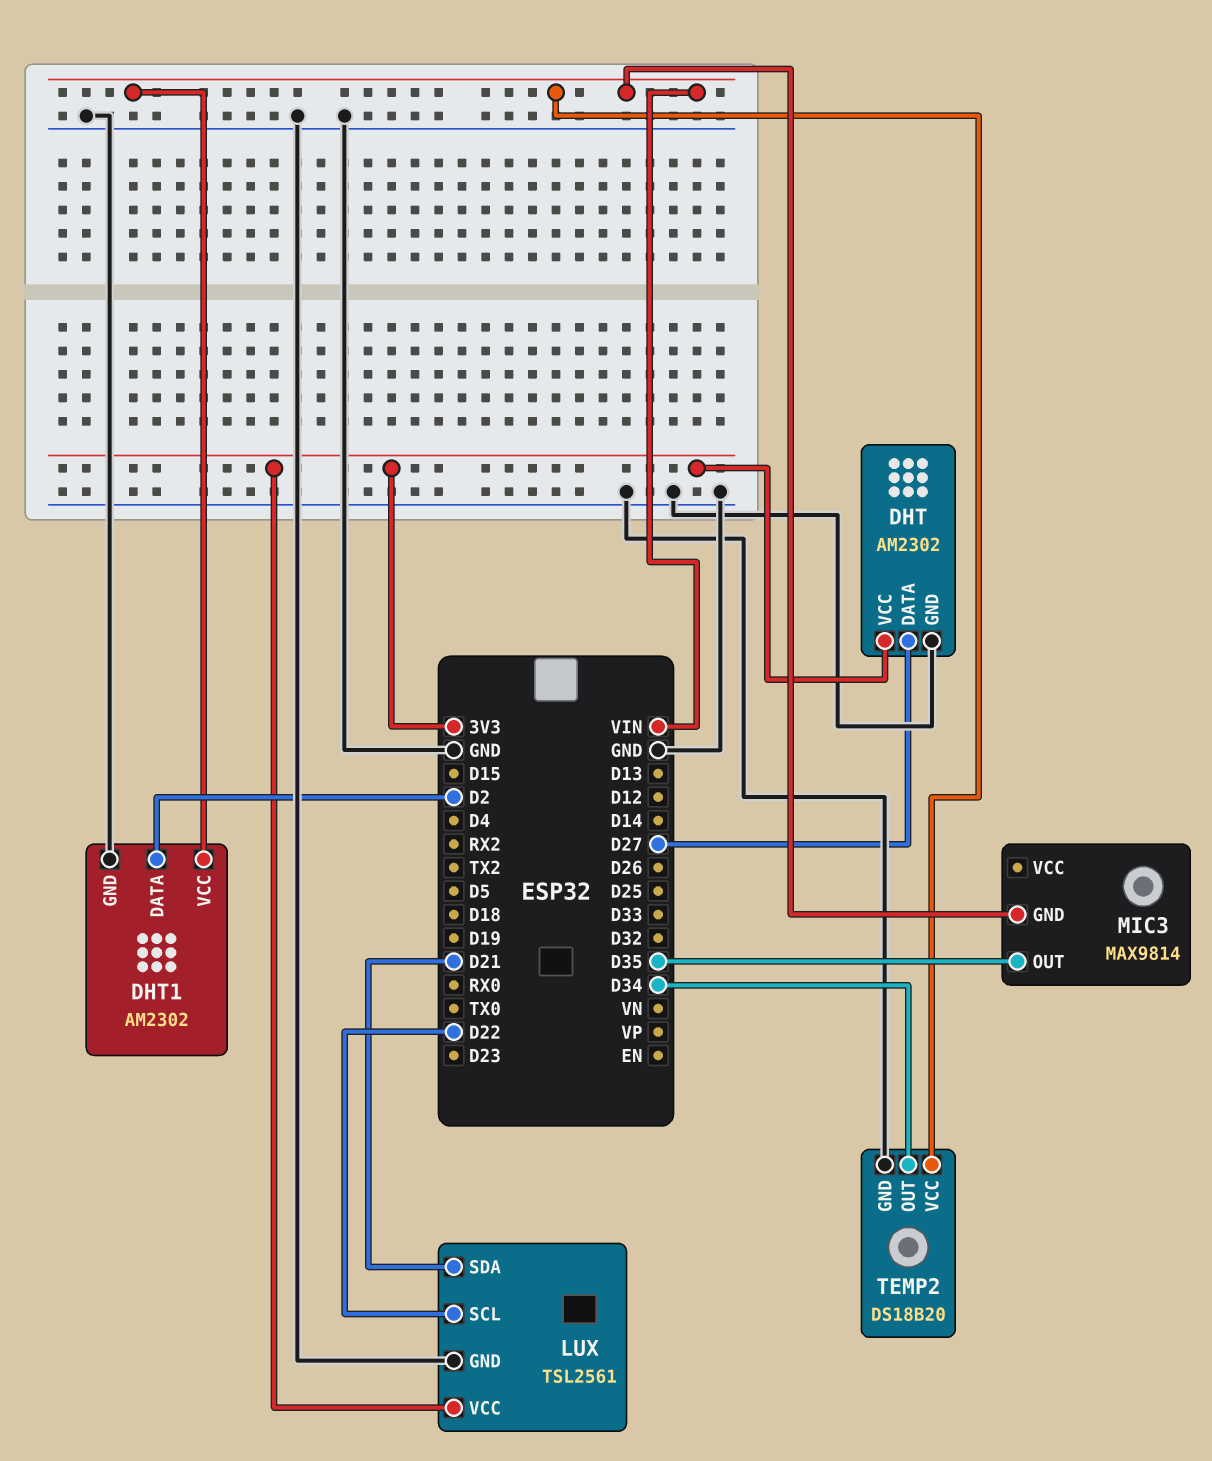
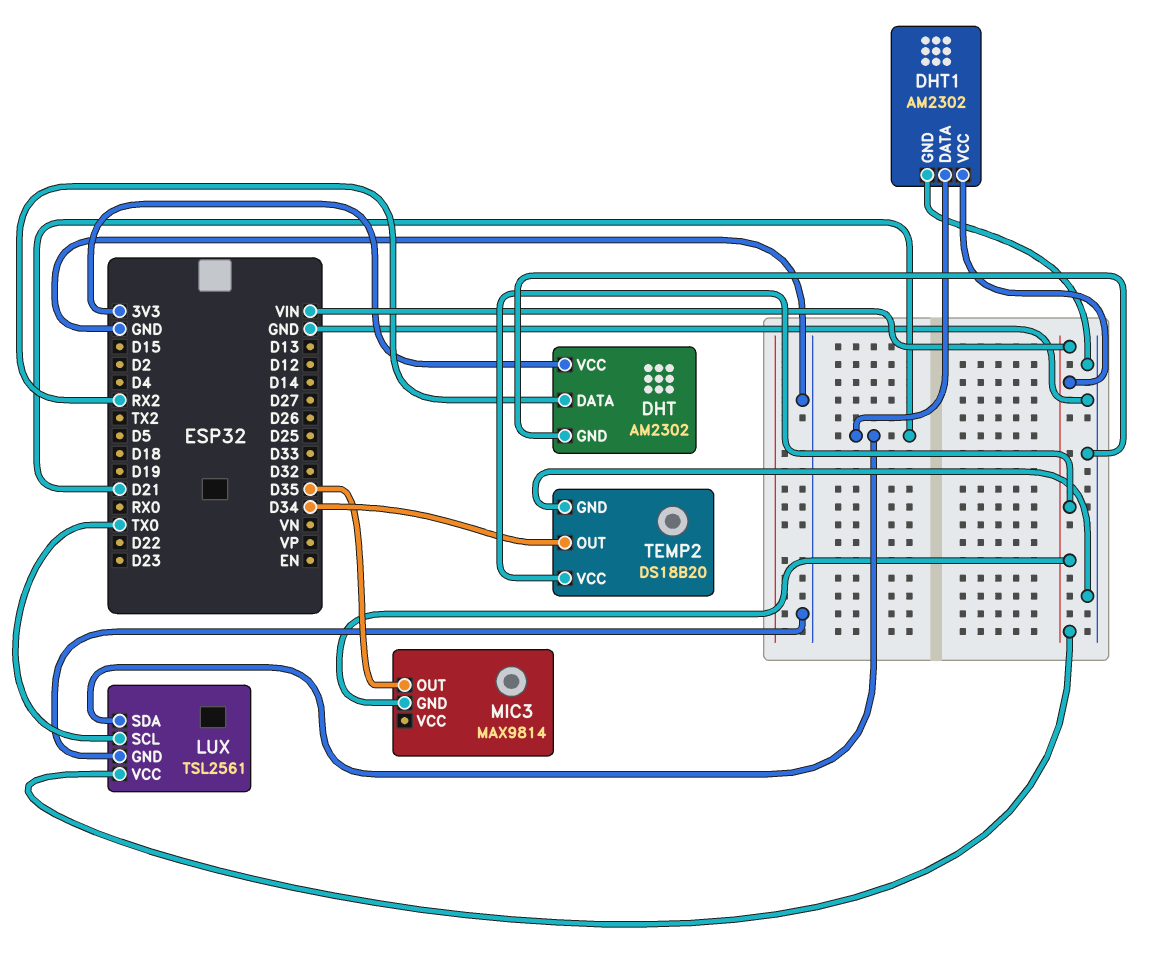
DHT pin DATA: D27 -> RX2
DHT1 pin DATA: D2 -> D21
LUX pin SCL: D22 -> TX0
LUX pin VCC: 3V3 -> VIN

